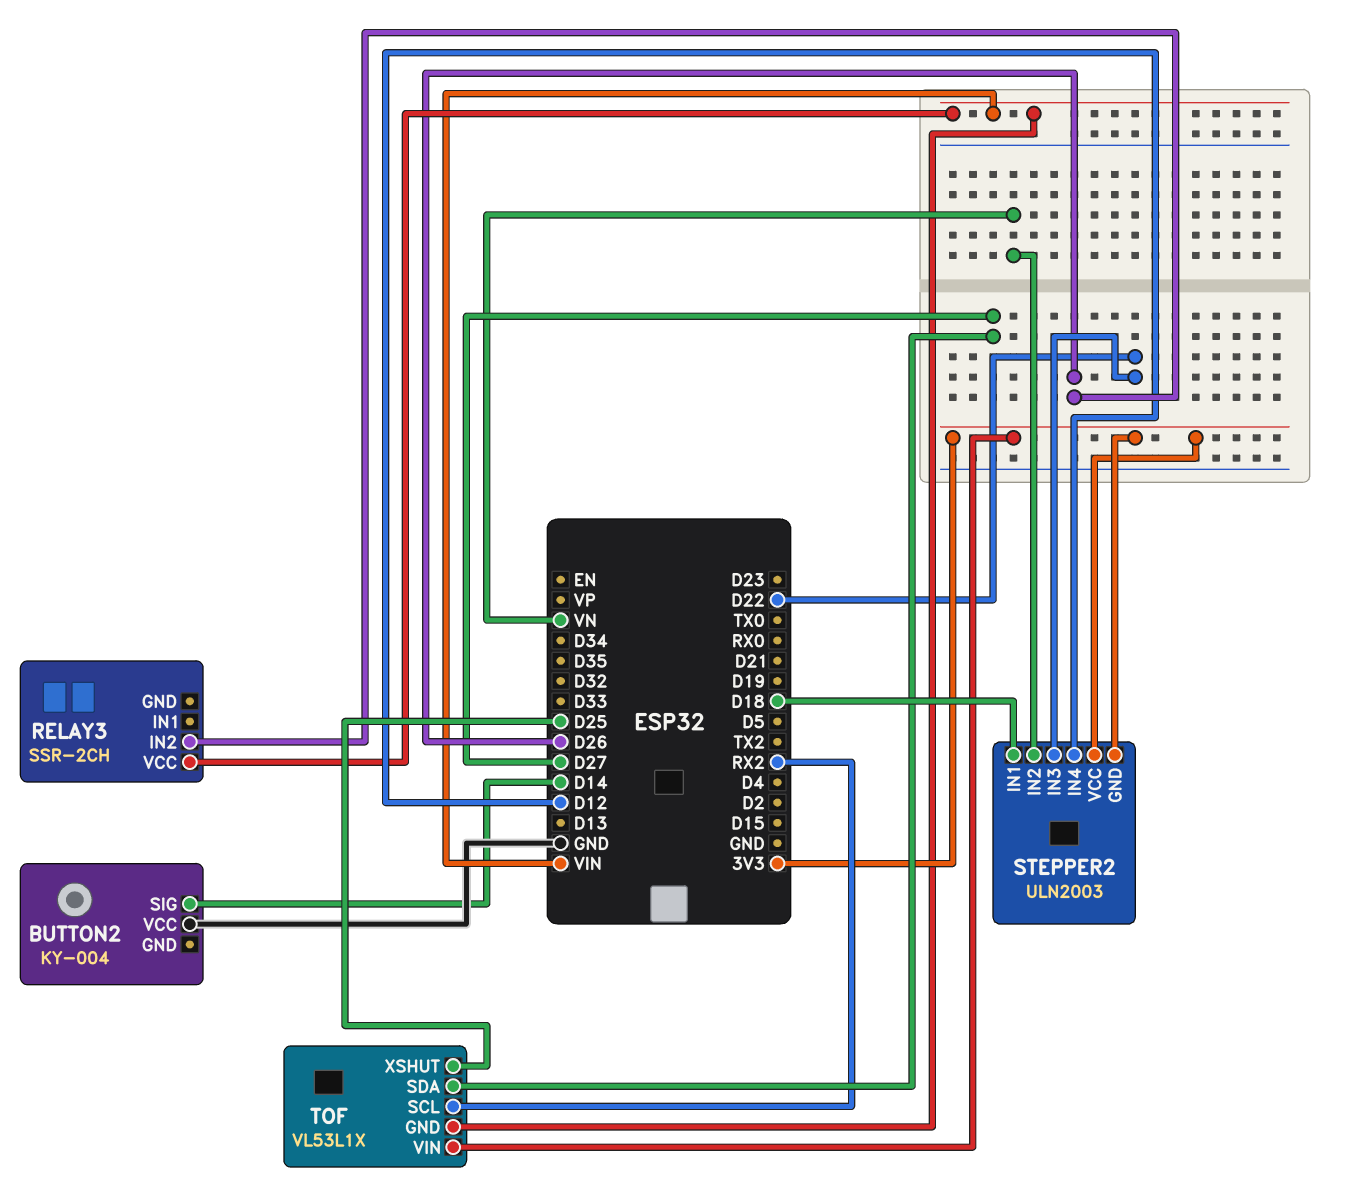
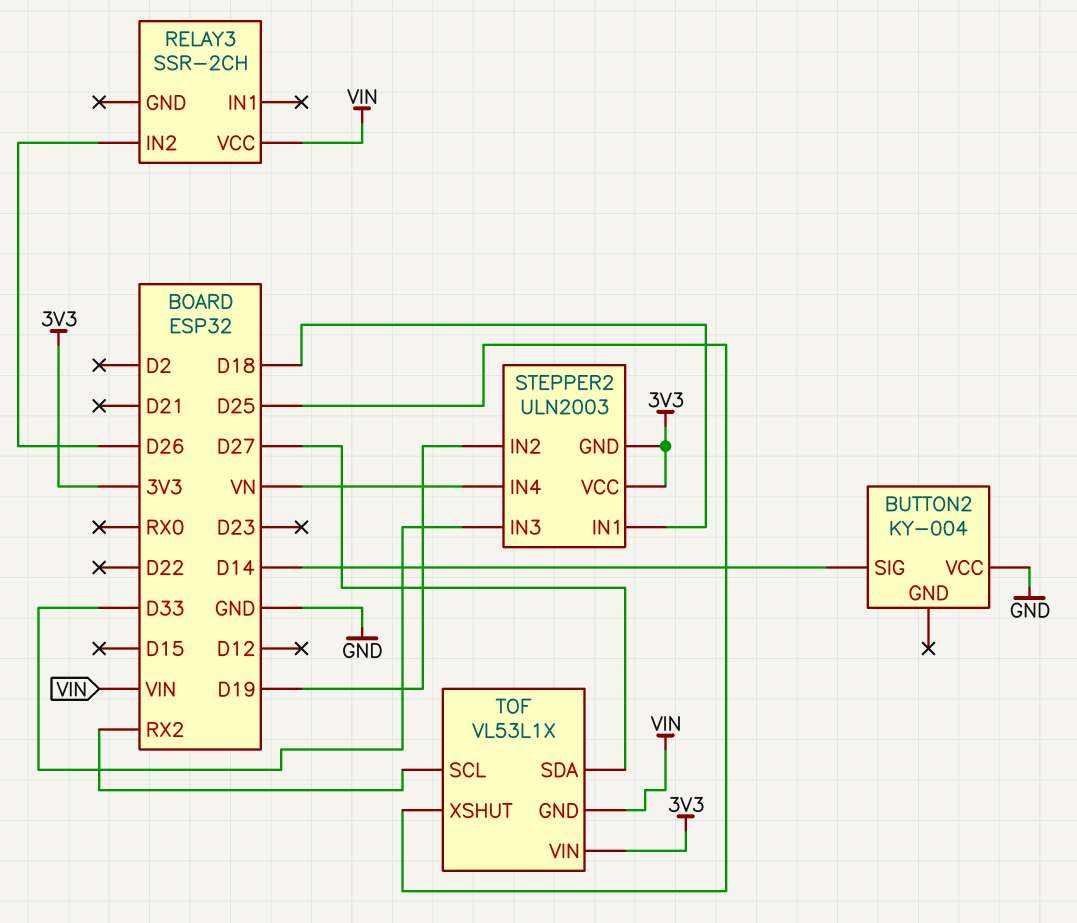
STEPPER2 pin IN2: VN -> D19
STEPPER2 pin IN3: D22 -> D33
STEPPER2 pin IN4: D12 -> VN

